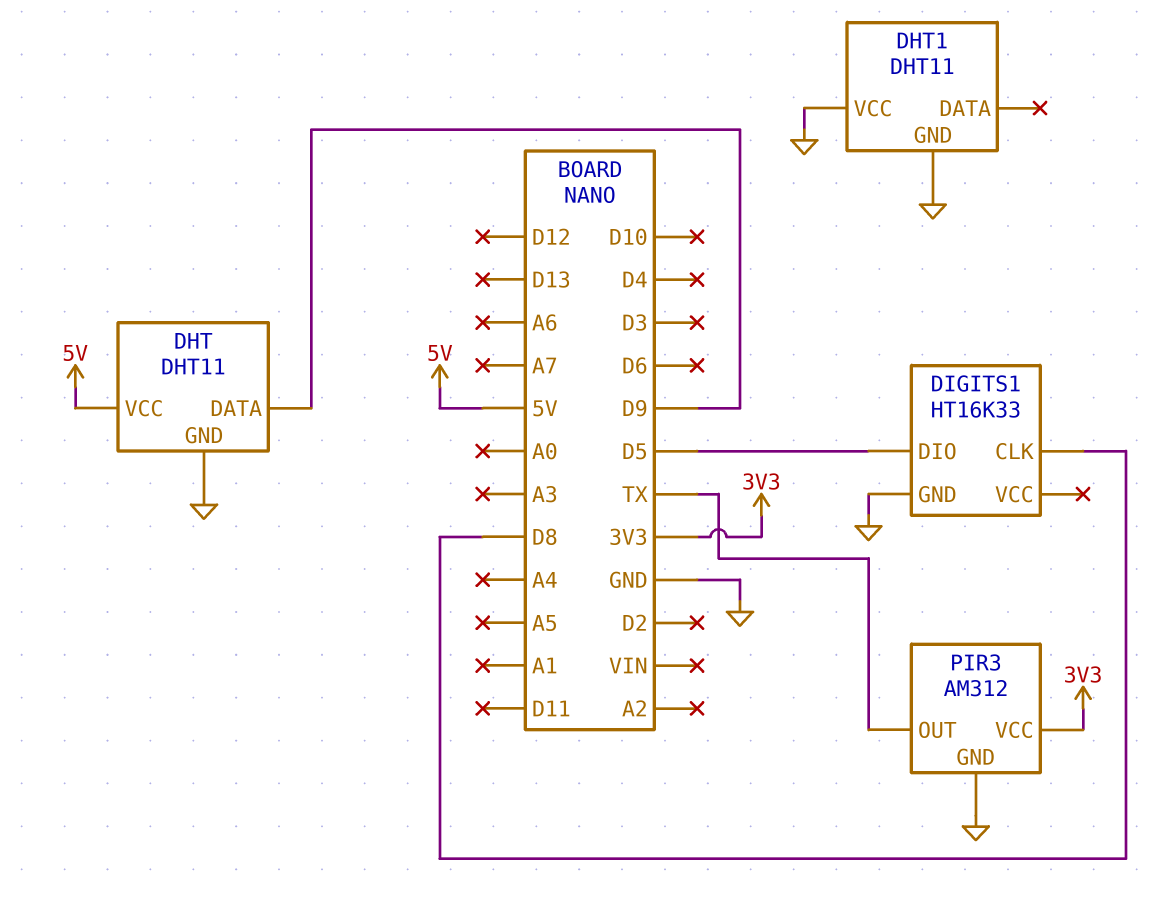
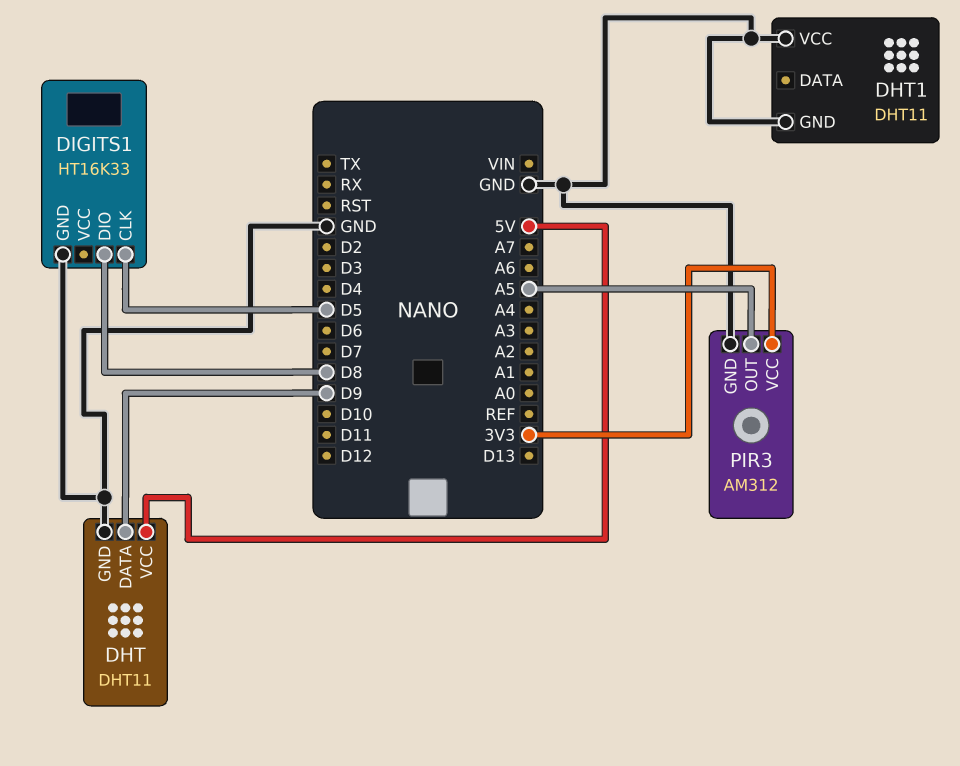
DIGITS1 pin CLK: D8 -> D5
DIGITS1 pin DIO: D5 -> D8
PIR3 pin OUT: TX -> A5

